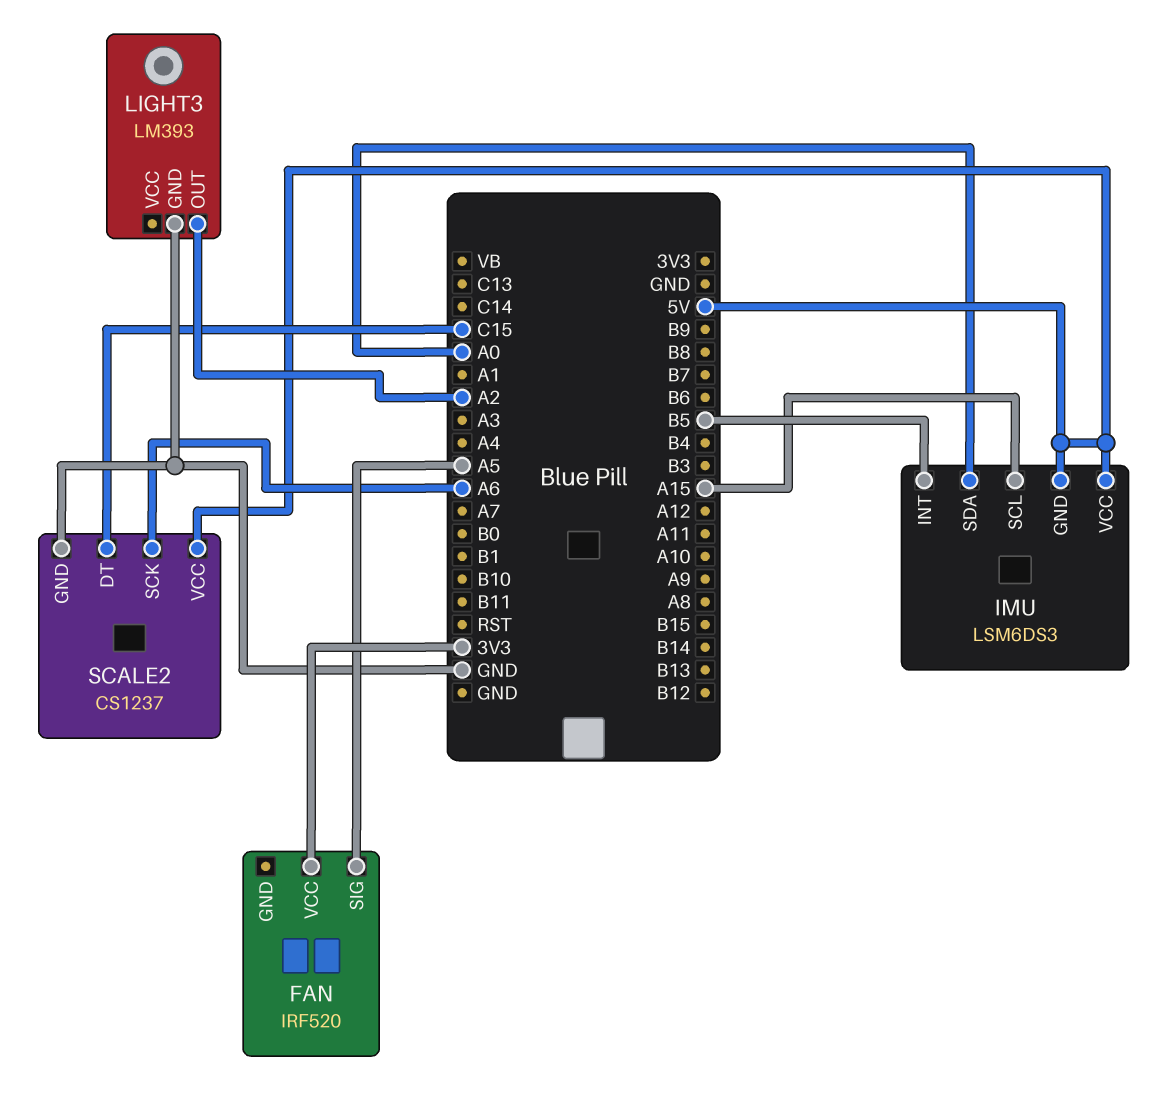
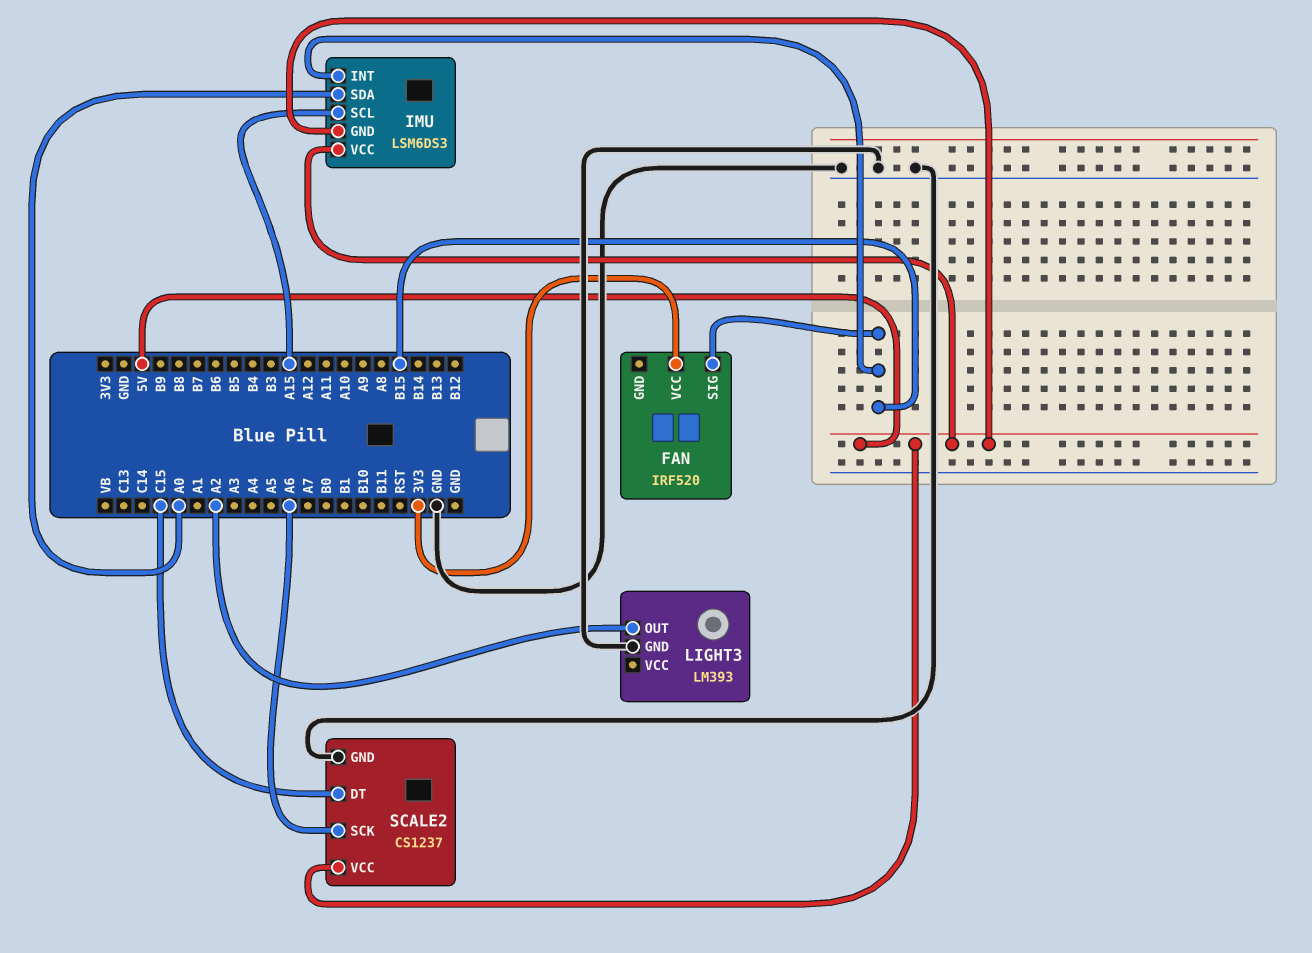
FAN pin SIG: A5 -> B15
IMU pin INT: B5 -> B15

